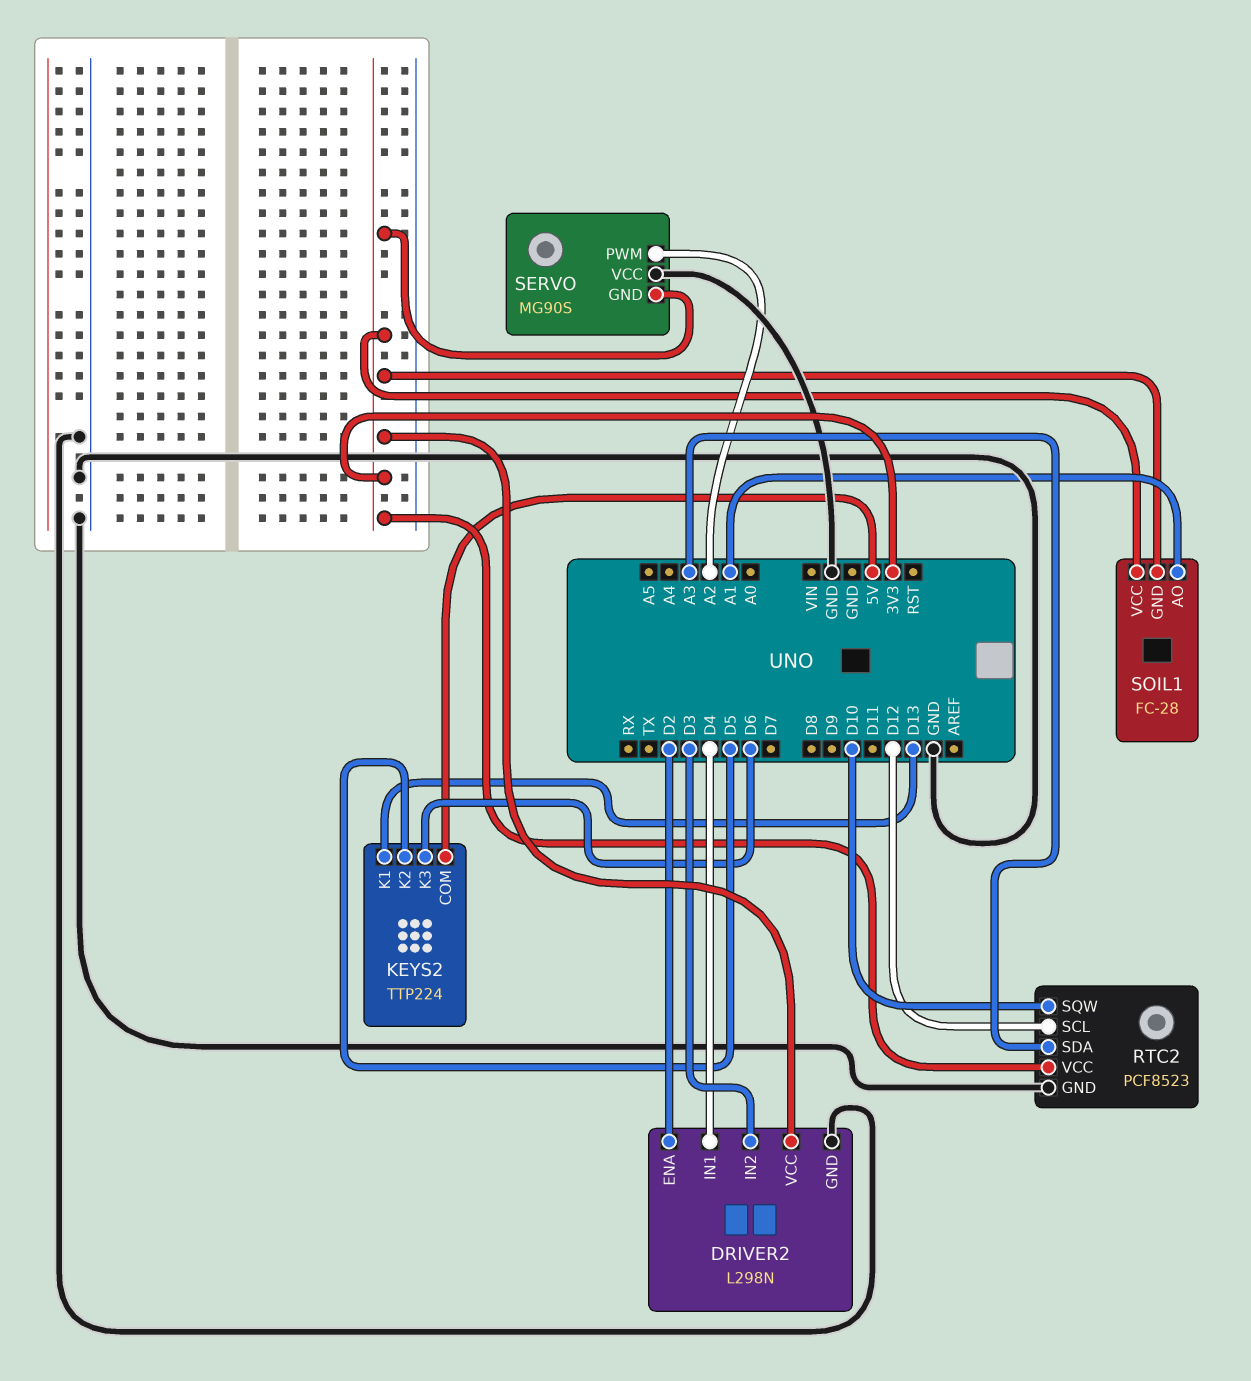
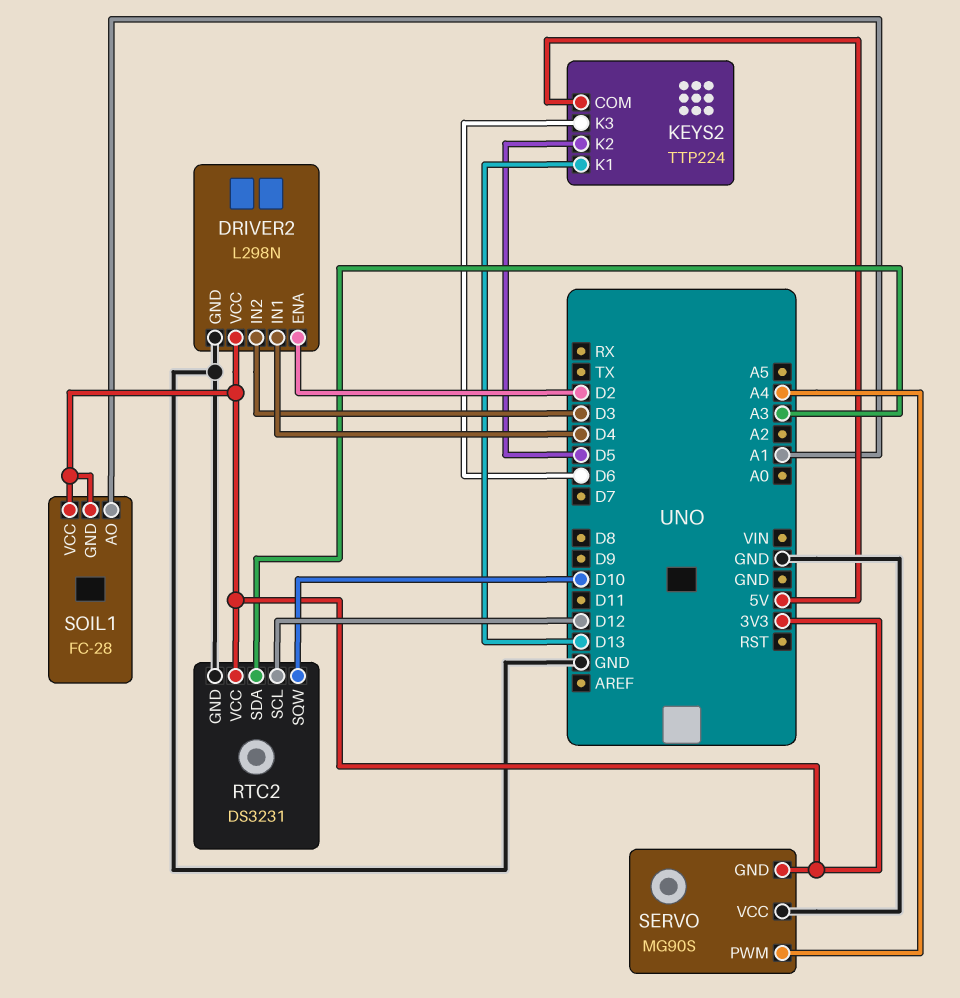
RTC2: PCF8523 -> DS3231
SERVO pin PWM: A2 -> A4

